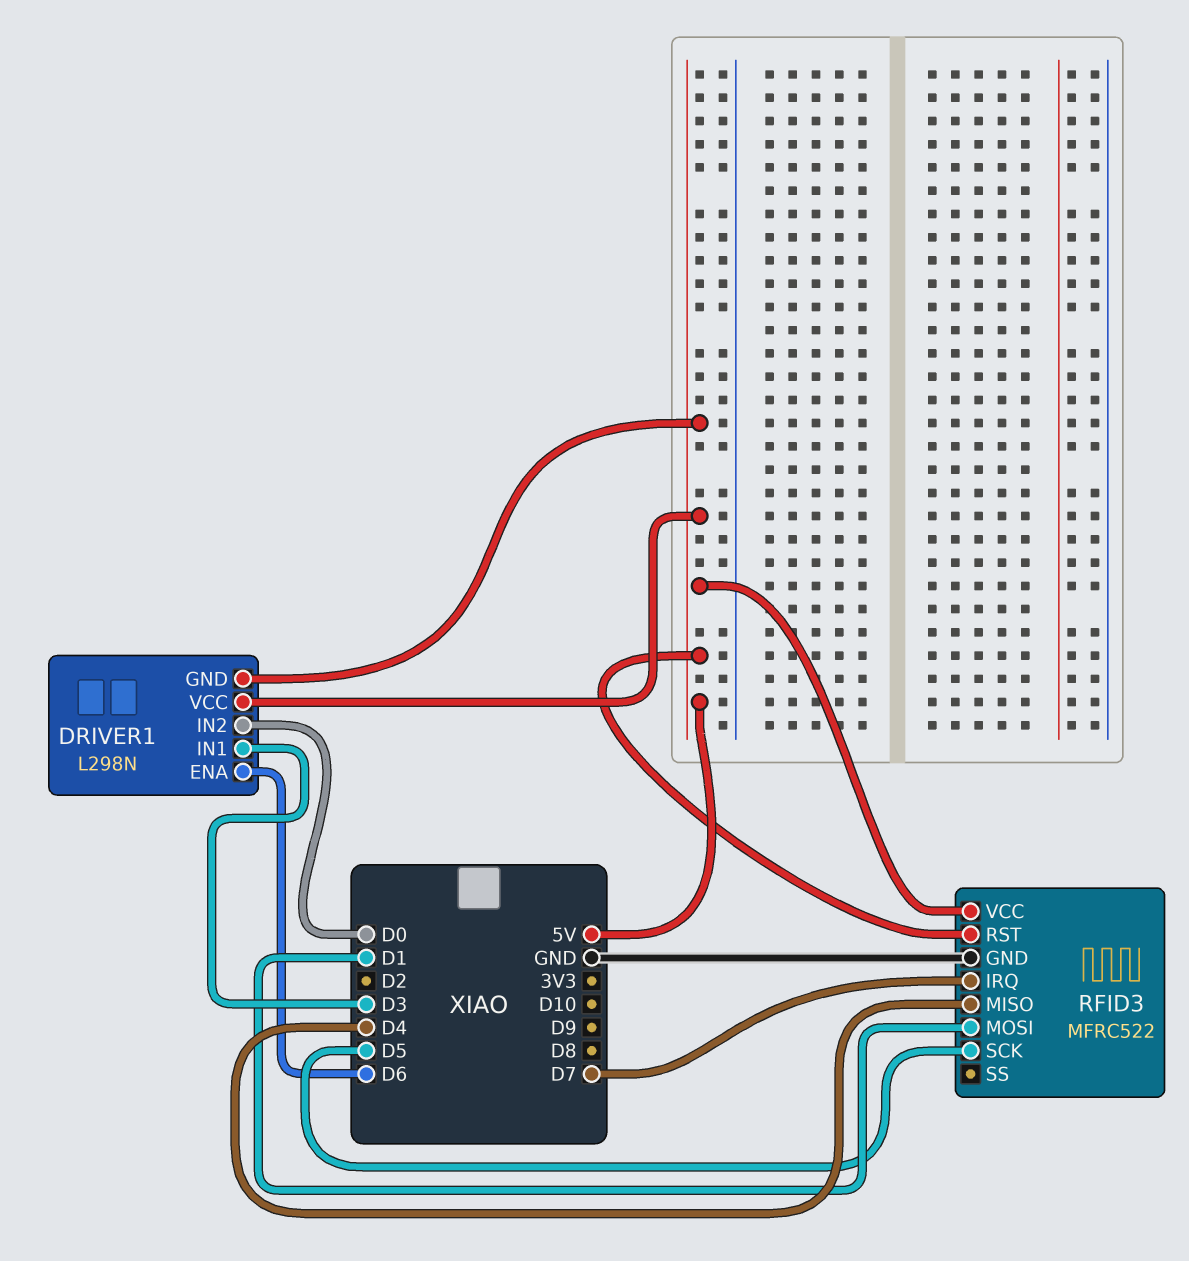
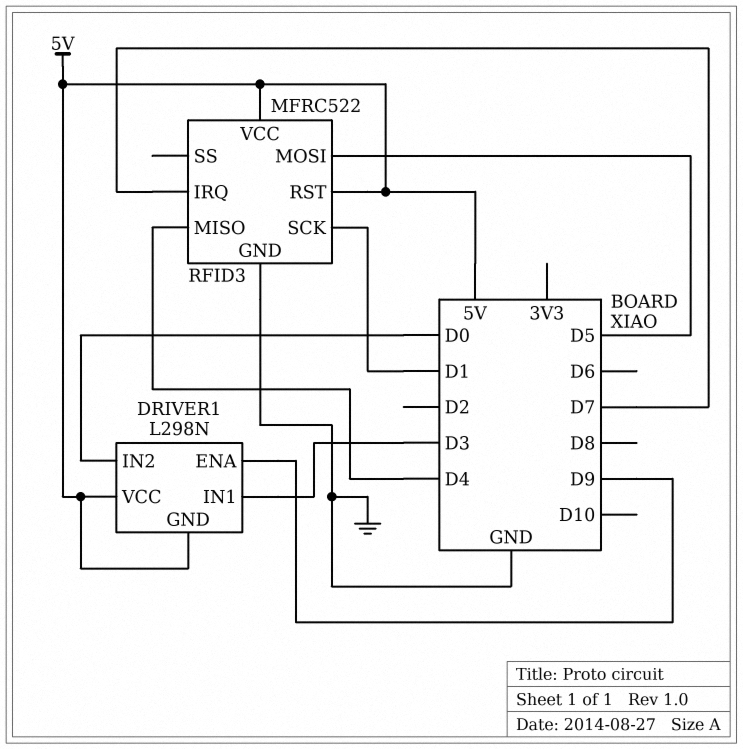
DRIVER1 pin ENA: D6 -> D9
RFID3 pin MOSI: D1 -> D5
RFID3 pin SCK: D5 -> D1

